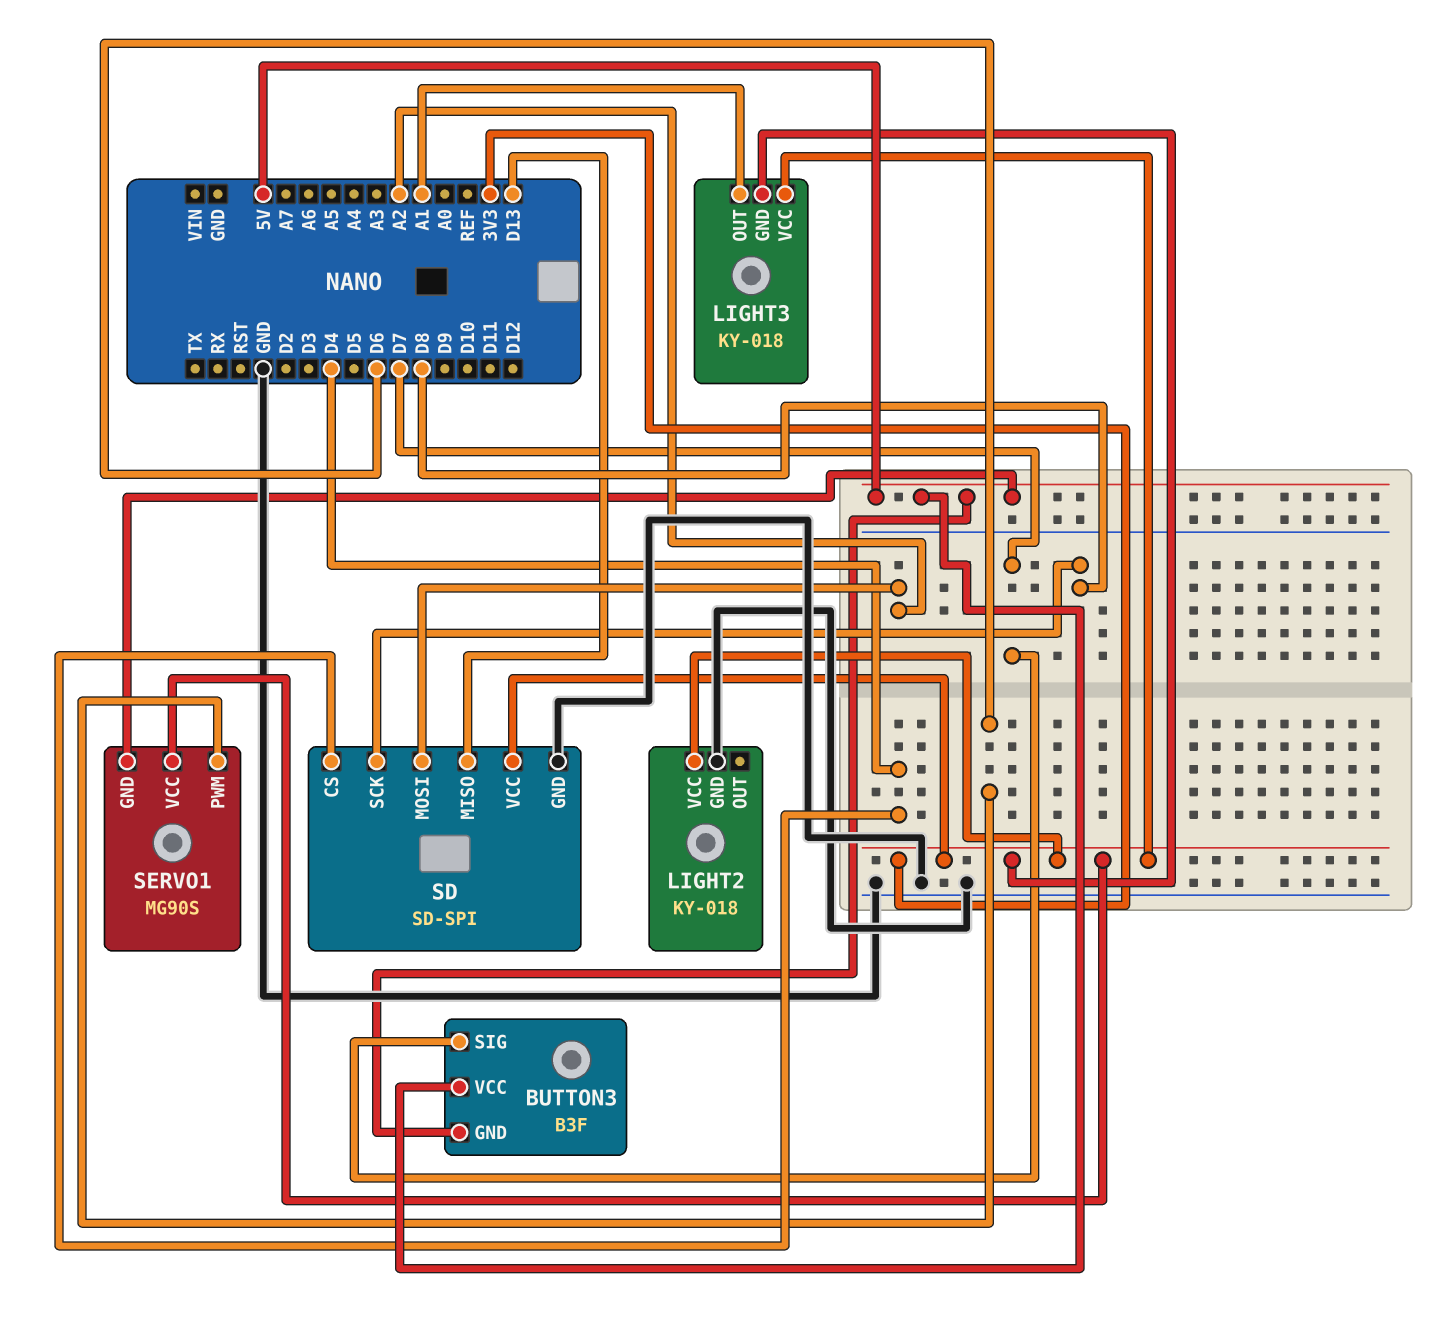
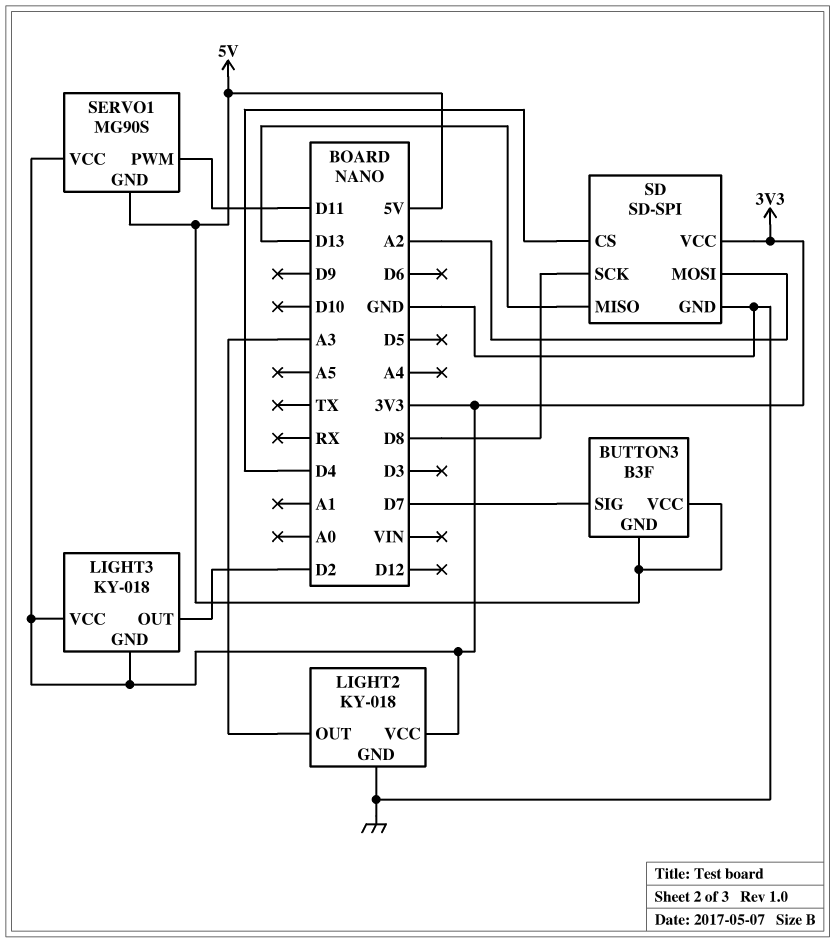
LIGHT2 pin OUT: none -> A3
LIGHT3 pin OUT: A1 -> D2
SERVO1 pin PWM: D6 -> D11

